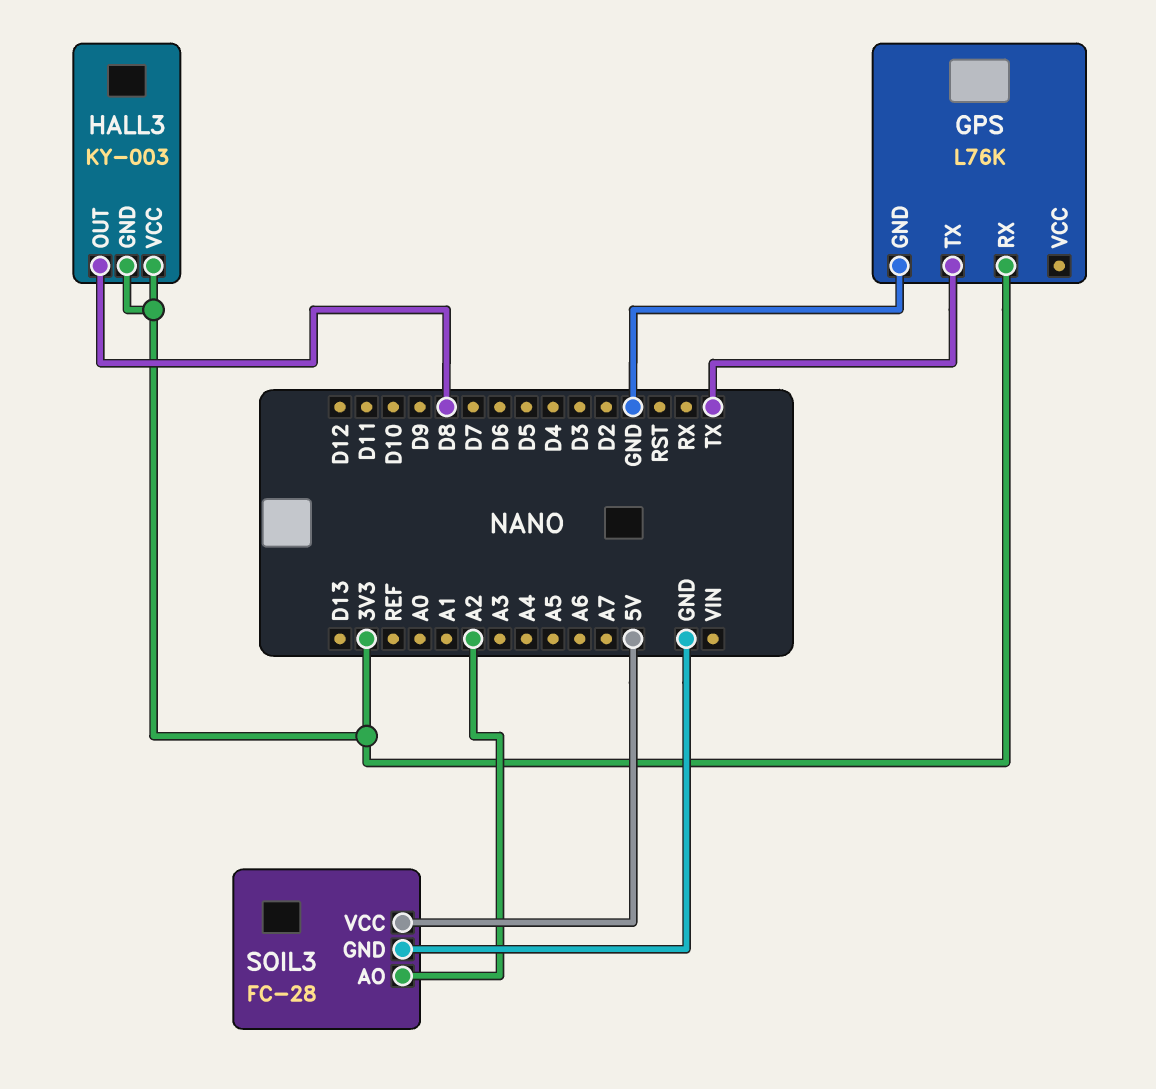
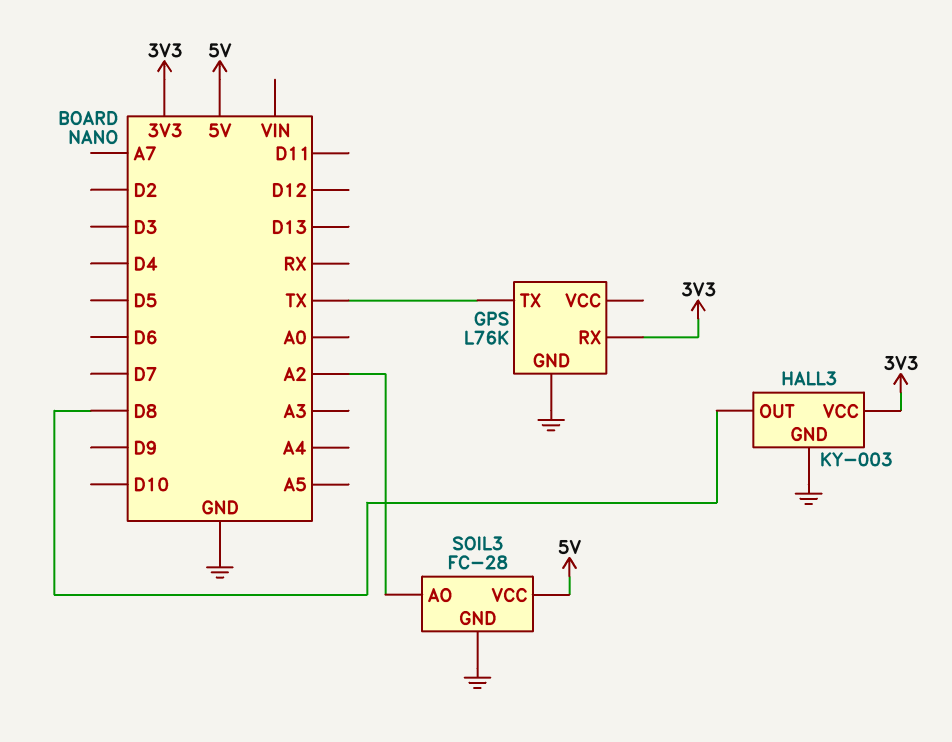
HALL3 pin GND: 3V3 -> GND

